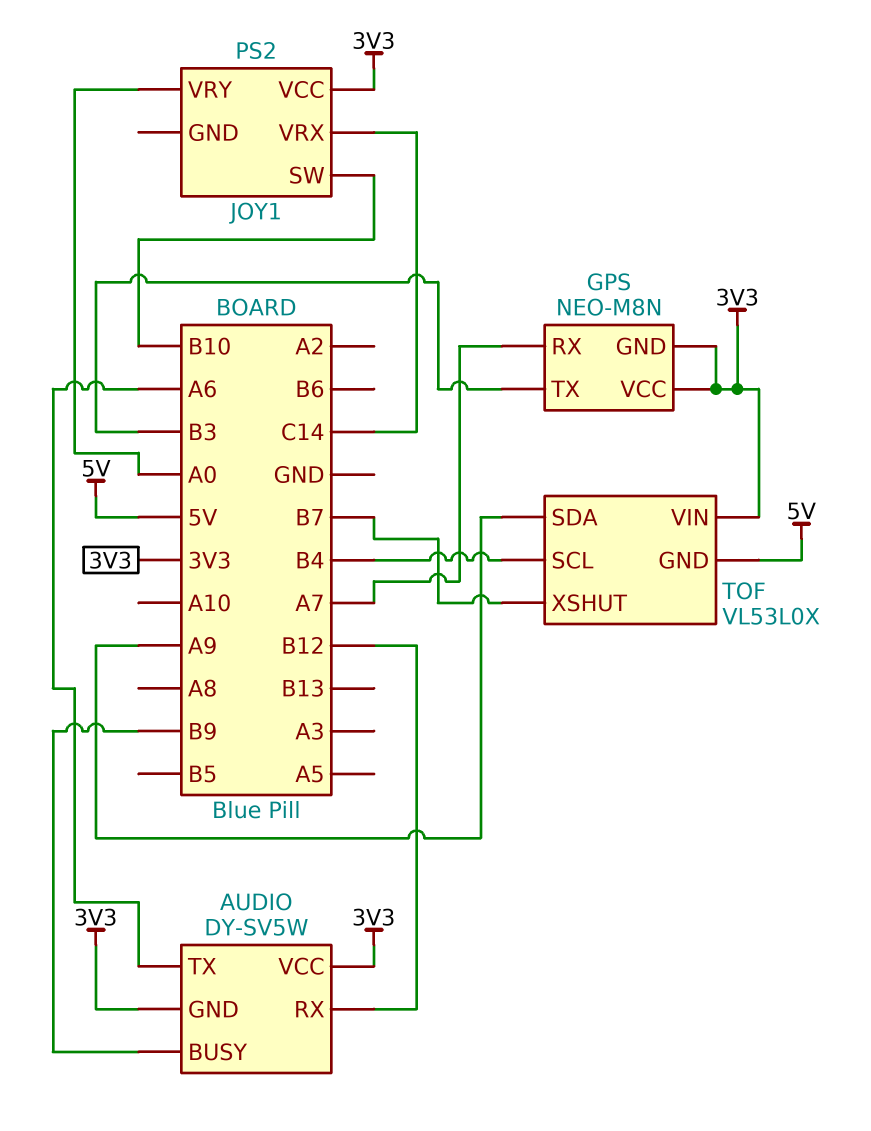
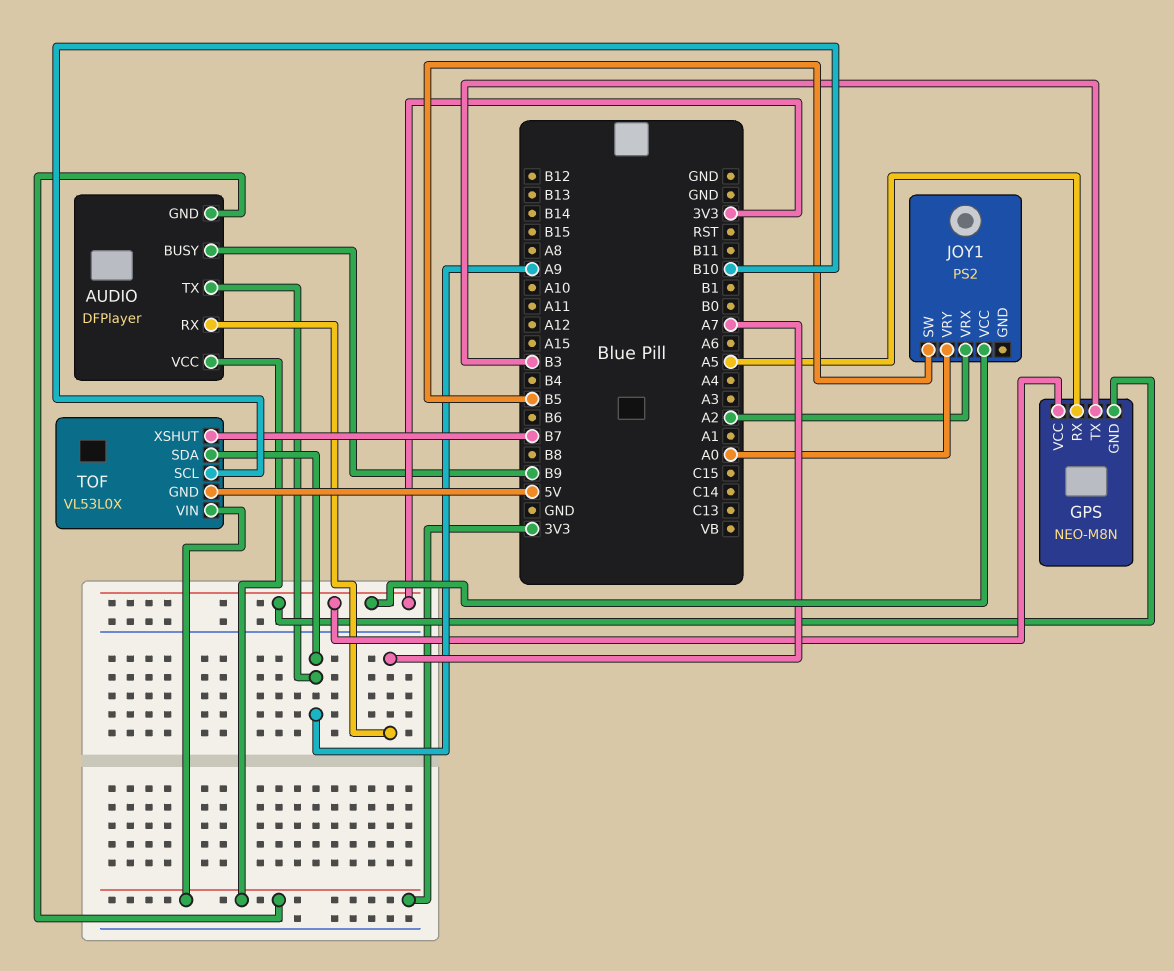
AUDIO: DY-SV5W -> DFPlayer
AUDIO pin RX: B12 -> A7
AUDIO pin TX: A6 -> A9
GPS pin RX: A7 -> A5
JOY1 pin SW: B10 -> B5
JOY1 pin VRX: C14 -> A2
TOF pin SCL: B4 -> B10

